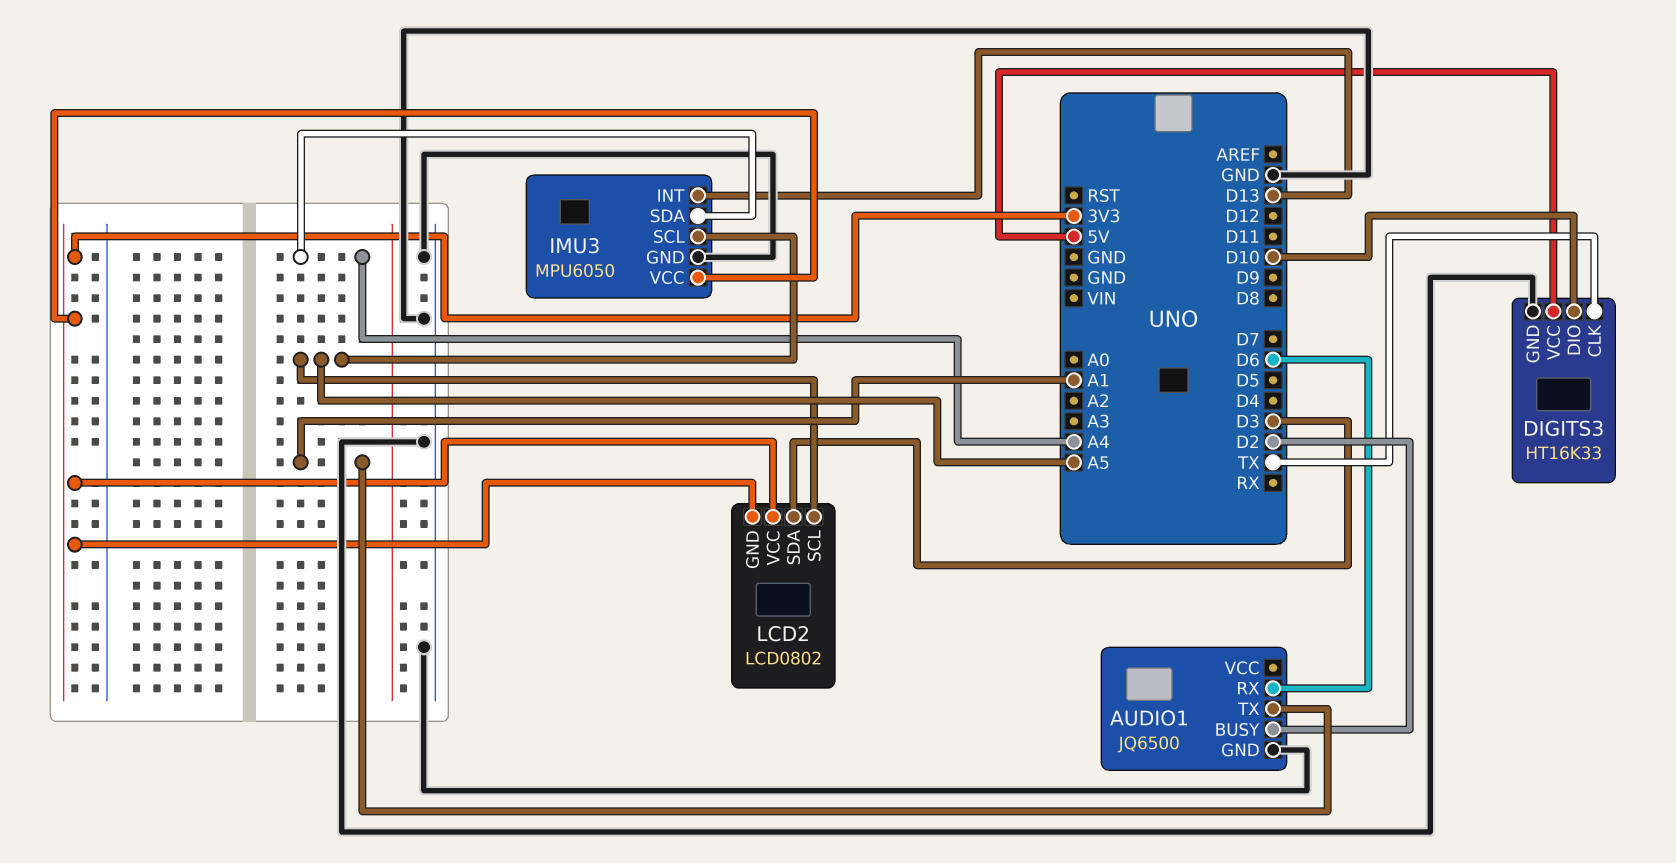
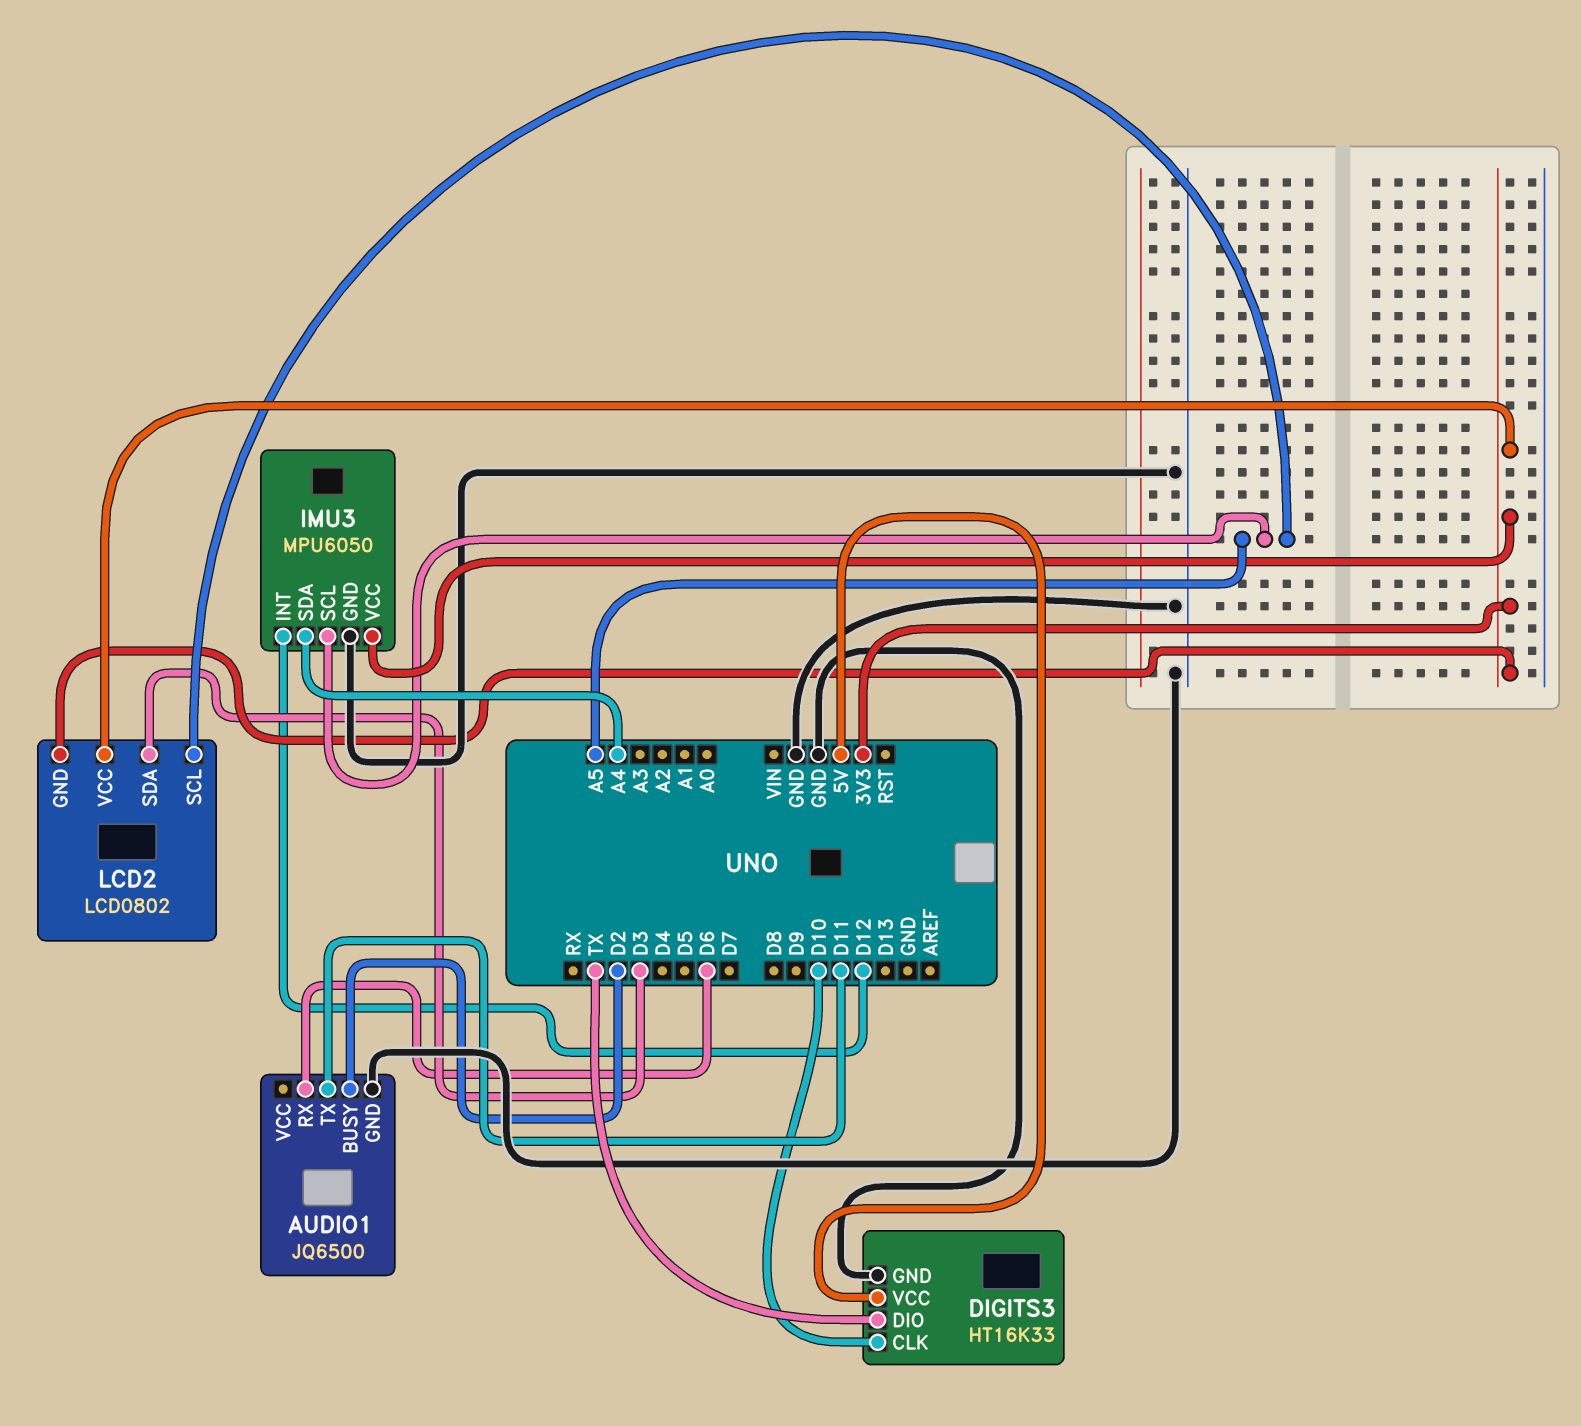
AUDIO1 pin TX: A1 -> D11
DIGITS3 pin CLK: TX -> D10
DIGITS3 pin DIO: D10 -> TX
IMU3 pin INT: D13 -> D12

